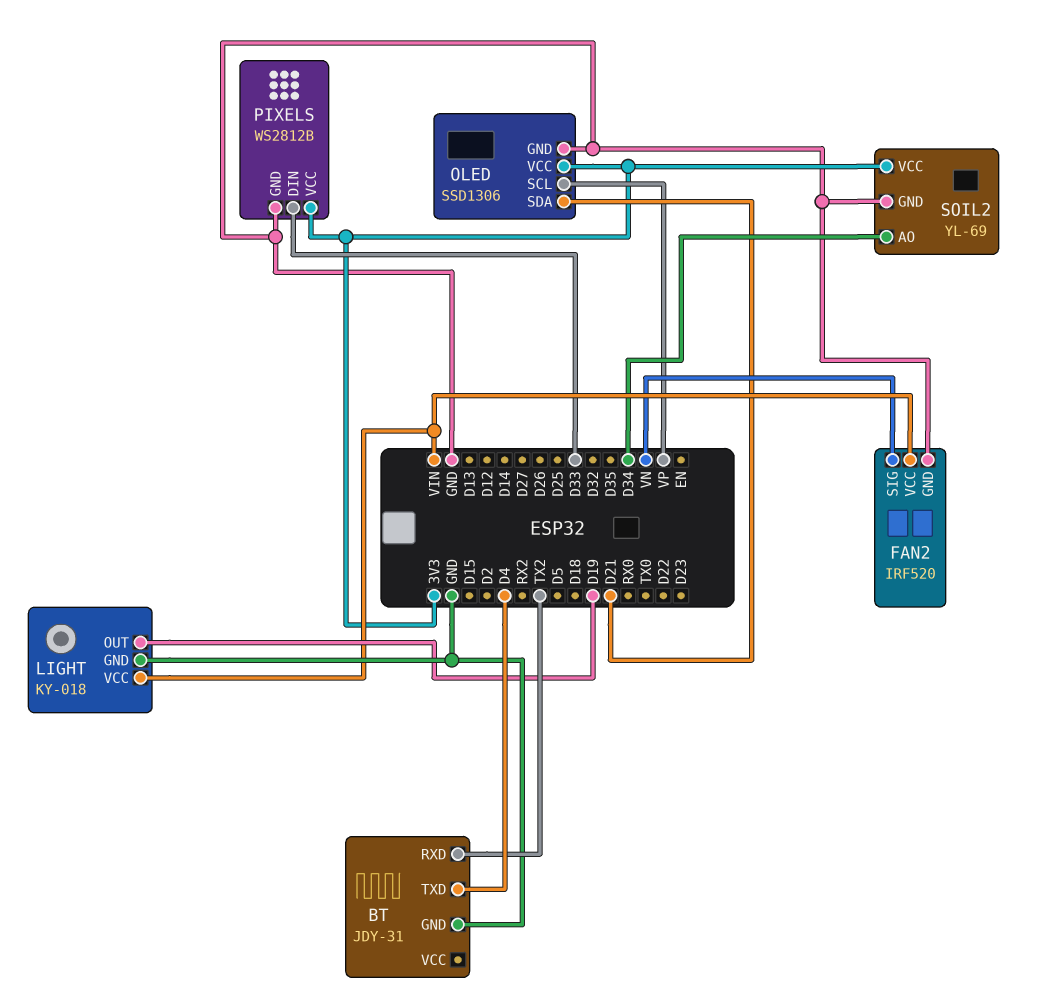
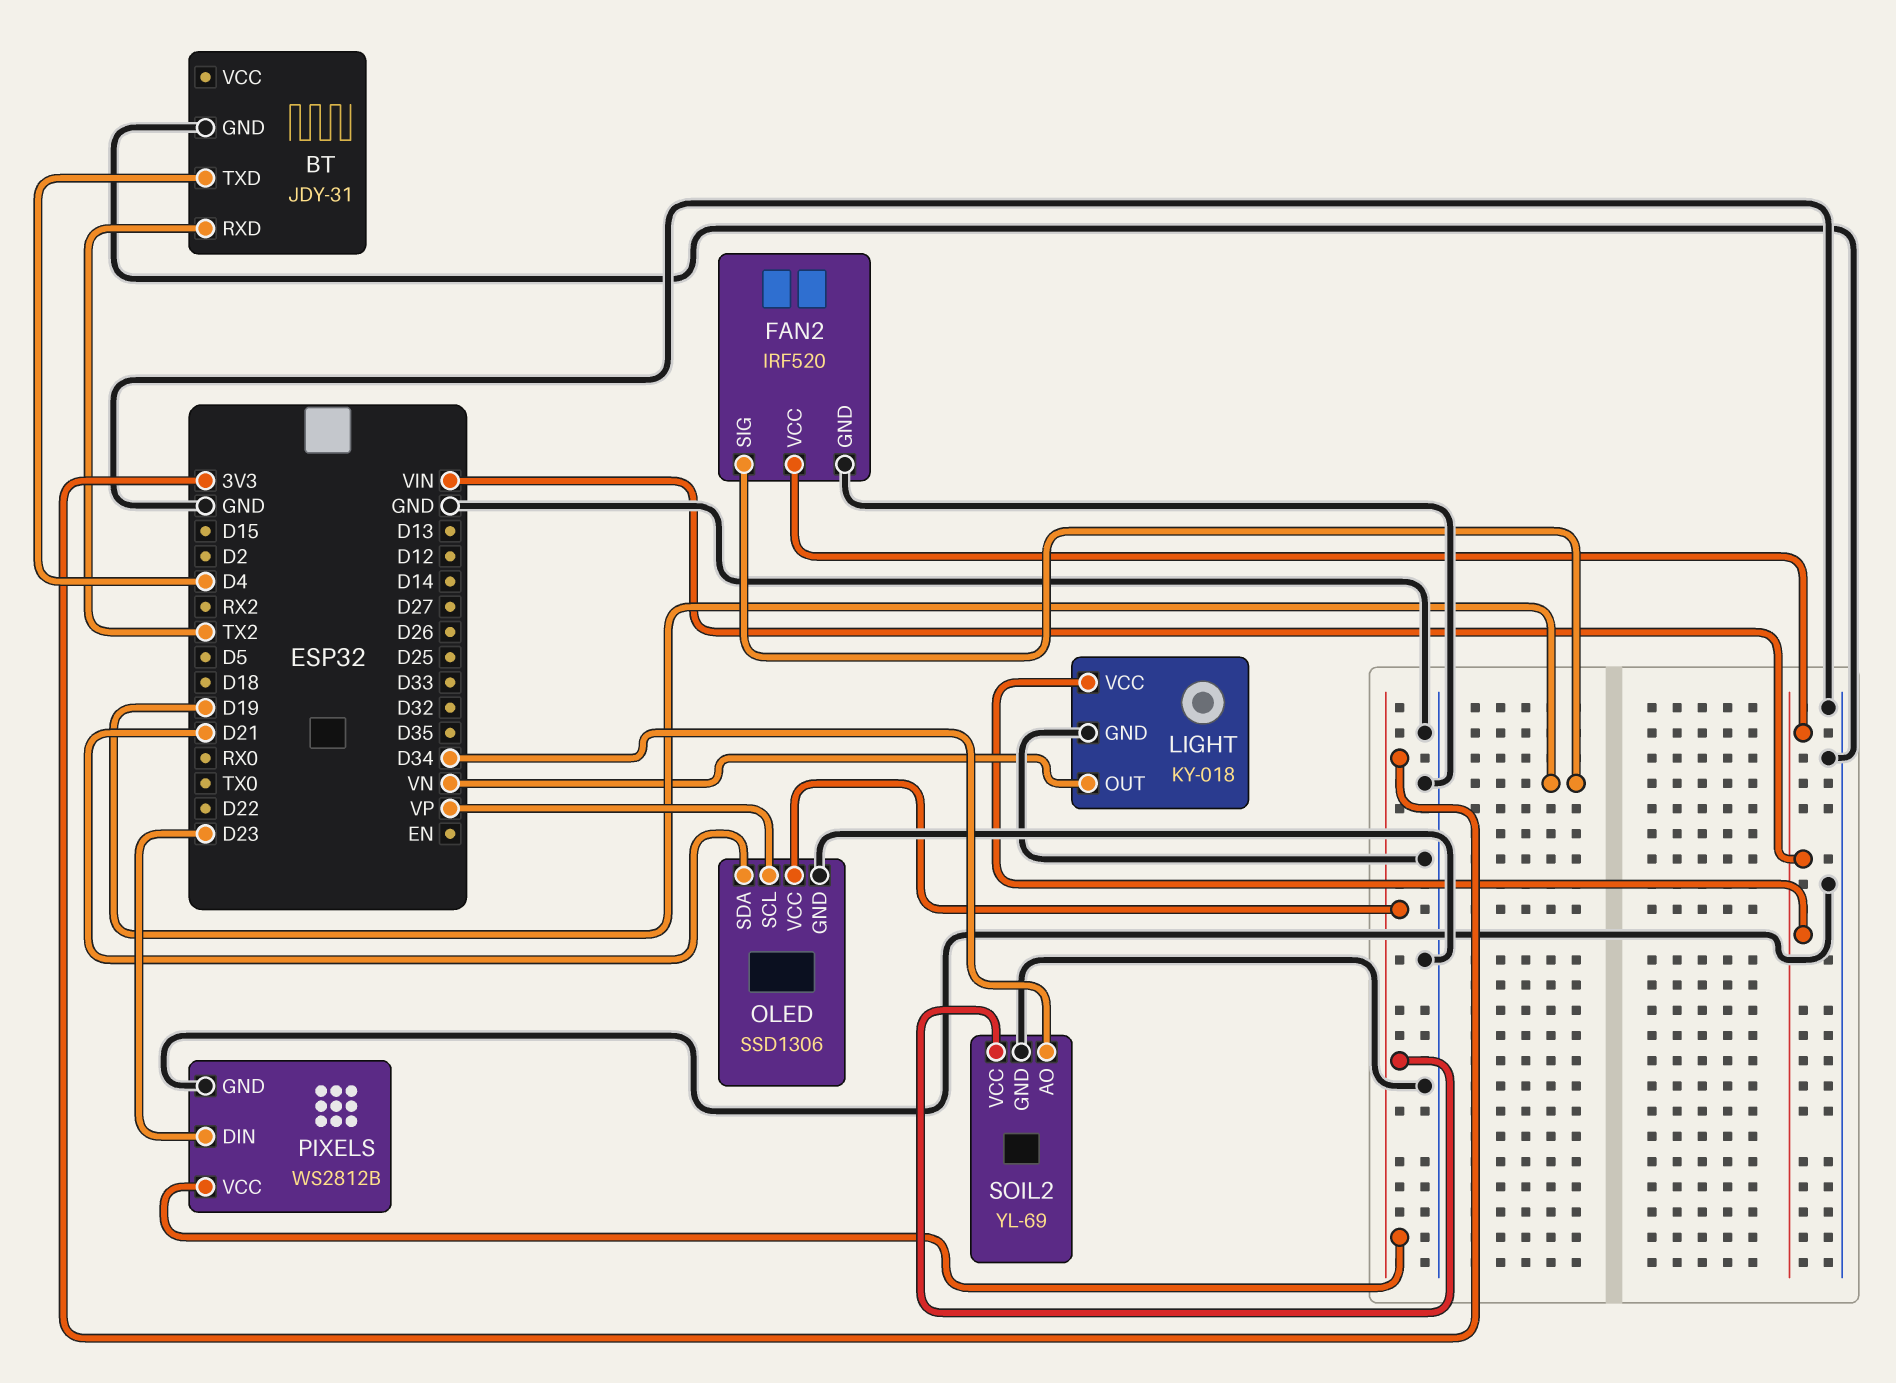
FAN2 pin SIG: VN -> D19
LIGHT pin OUT: D19 -> VN
PIXELS pin DIN: D33 -> D23

